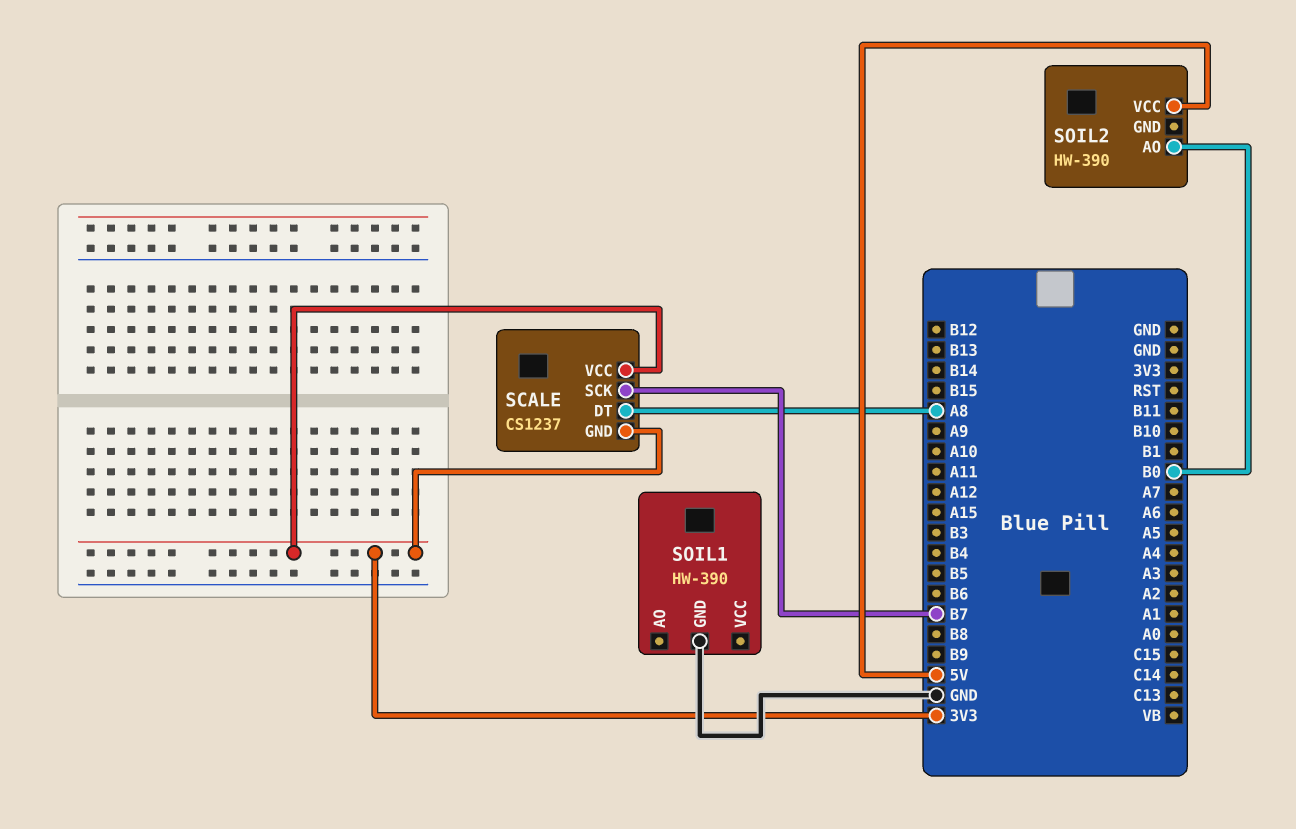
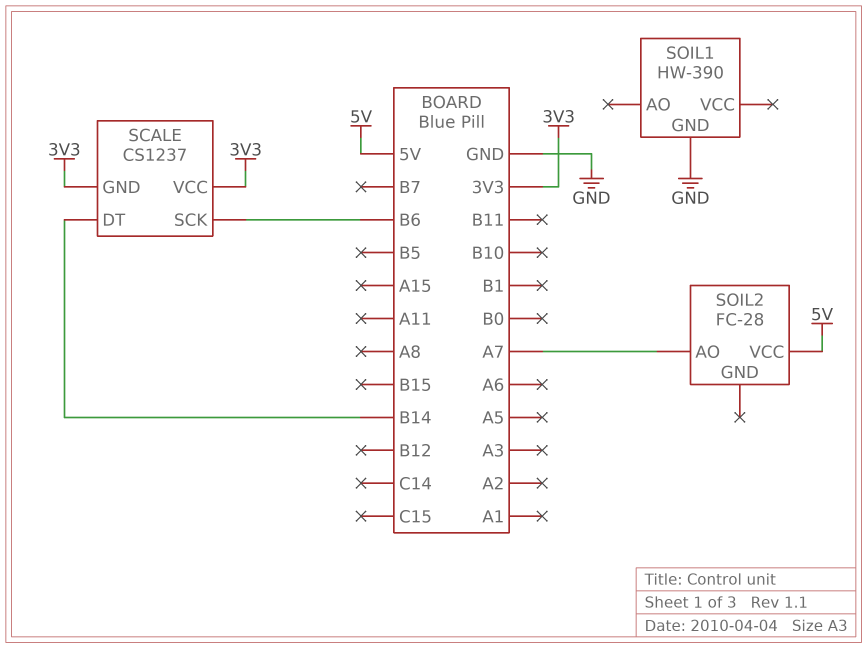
SCALE pin DT: A8 -> B14
SCALE pin SCK: B7 -> B6
SOIL2: HW-390 -> FC-28
SOIL2 pin AO: B0 -> A7

